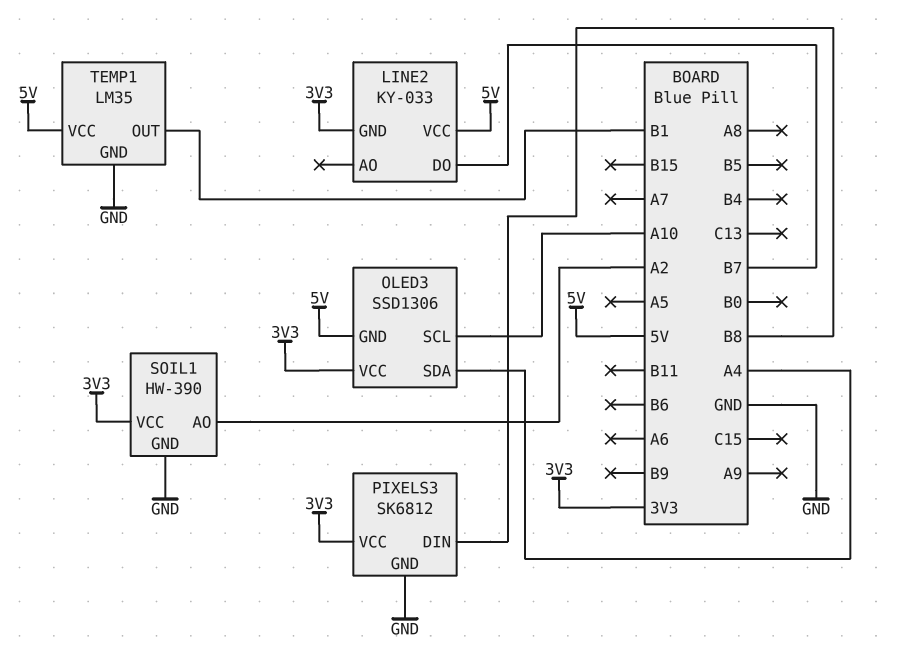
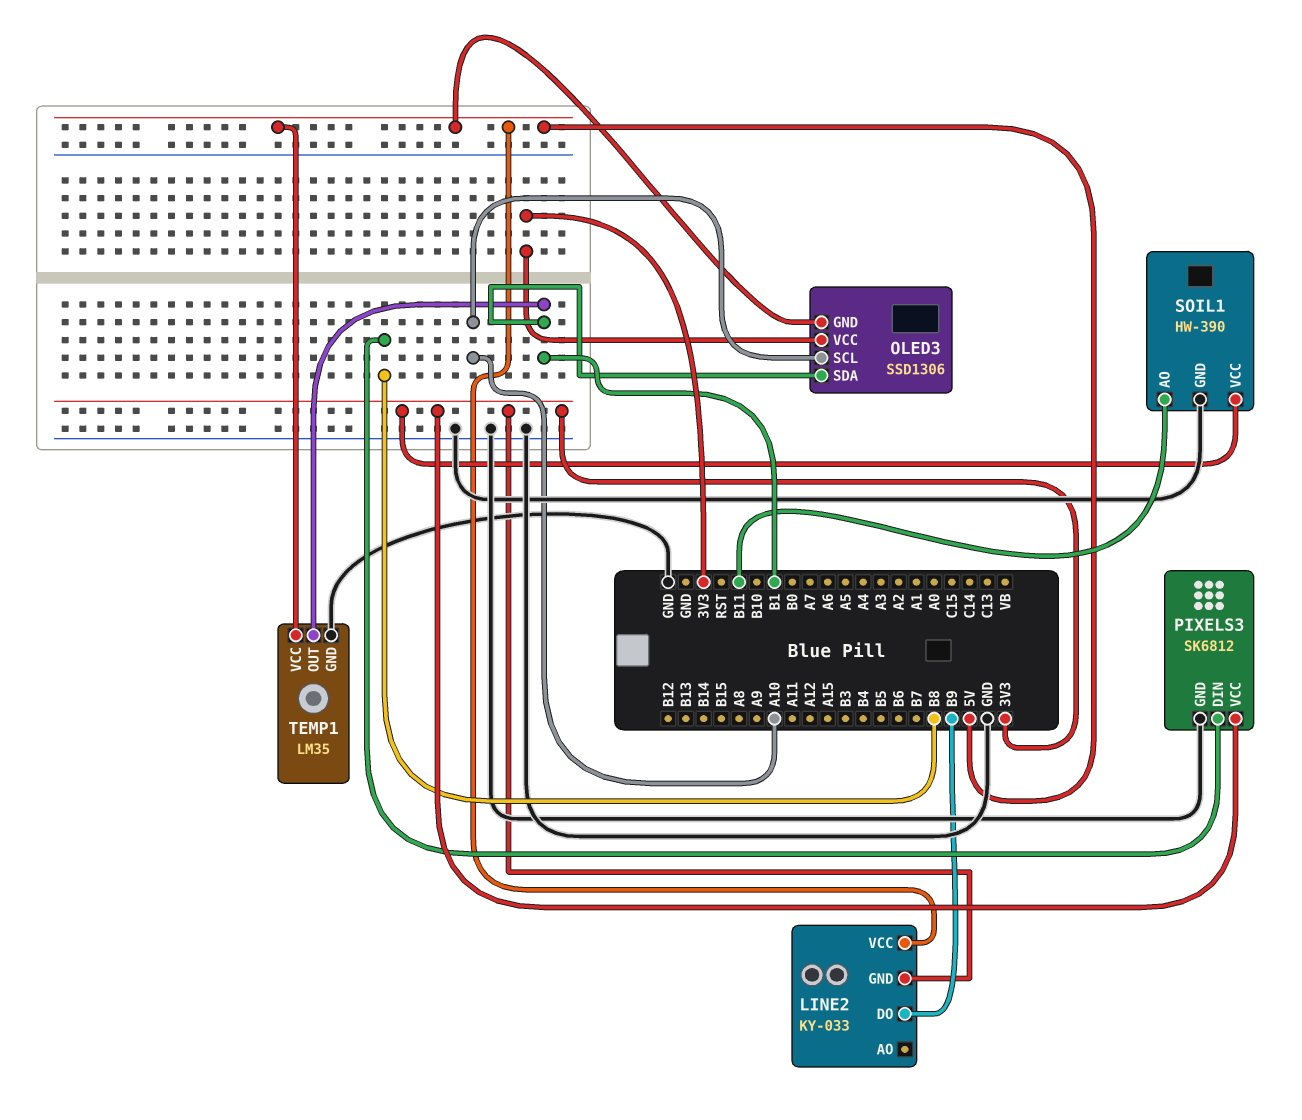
LINE2 pin DO: B7 -> B9
OLED3 pin SDA: A4 -> B1
SOIL1 pin AO: A2 -> B11

